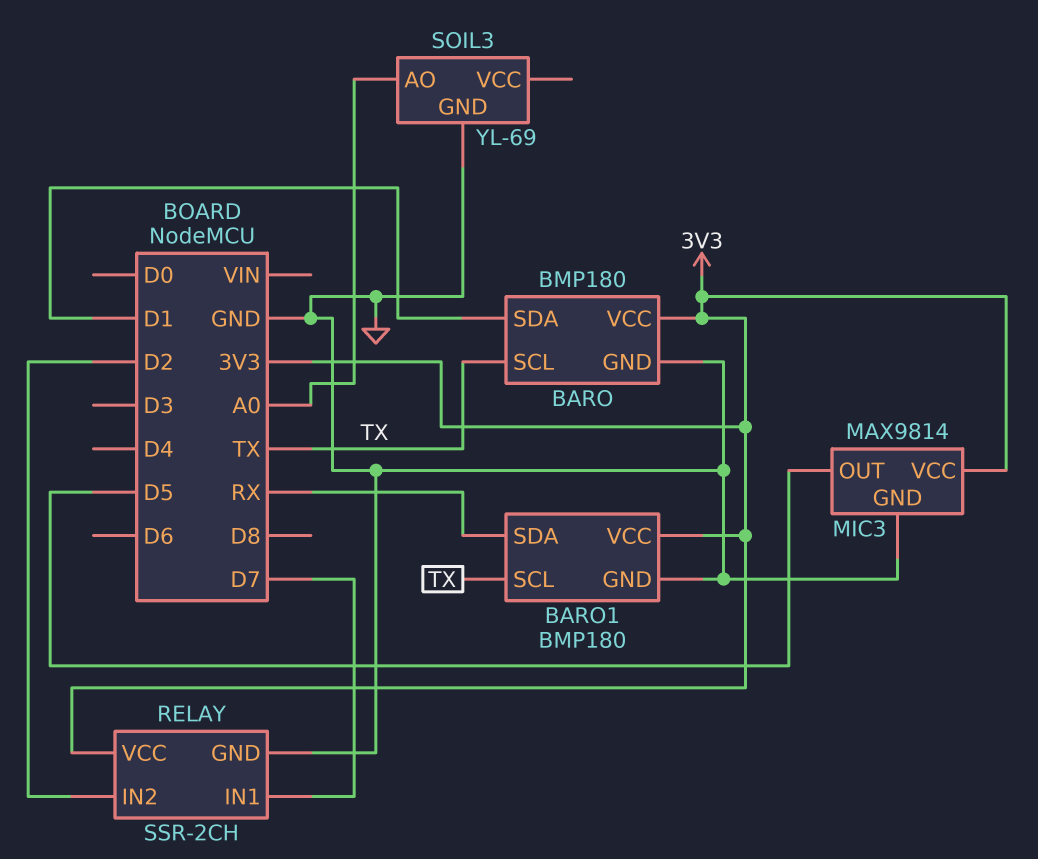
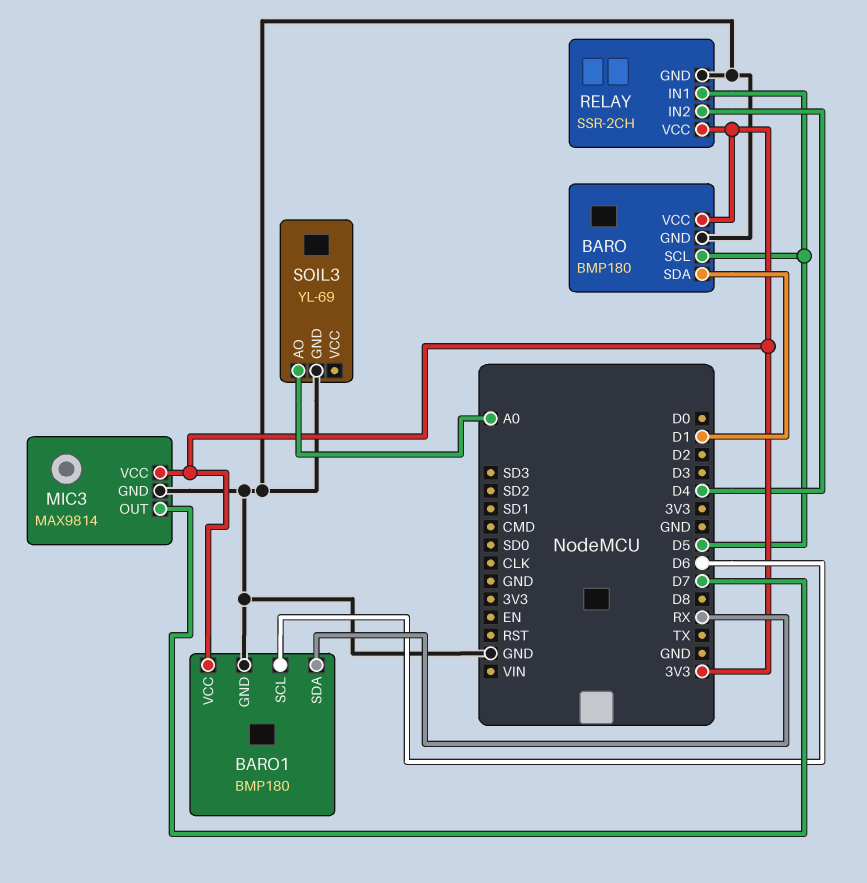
BARO pin SCL: TX -> D5
BARO1 pin SCL: TX -> D6
MIC3 pin OUT: D5 -> D7
RELAY pin IN1: D7 -> D5
RELAY pin IN2: D2 -> D4

